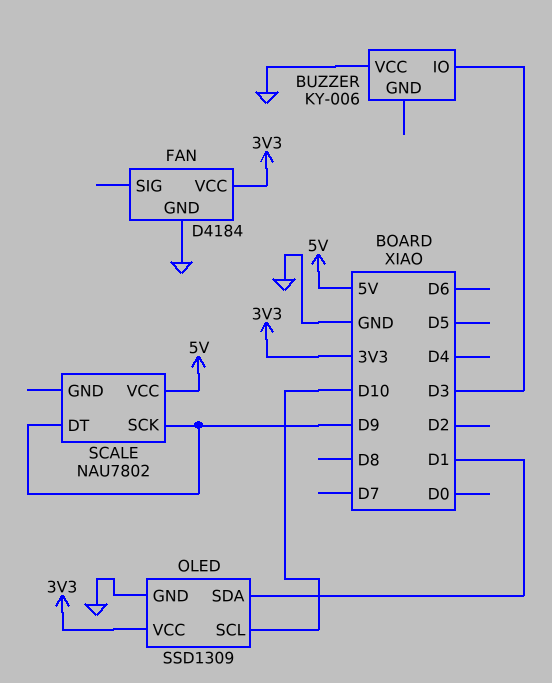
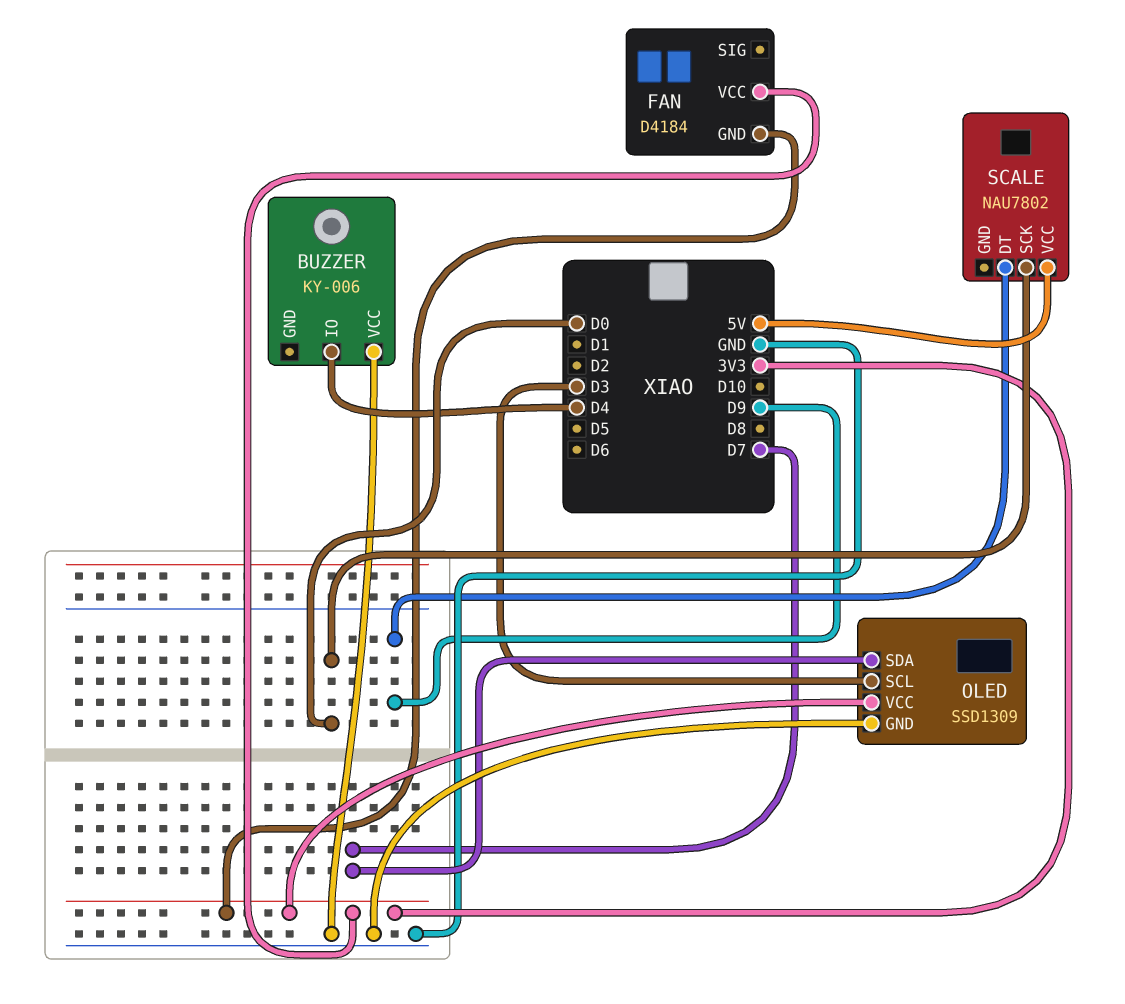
BUZZER pin IO: D3 -> D4
FAN pin GND: GND -> 3V3
OLED pin SCL: D10 -> D3
OLED pin SDA: D1 -> D7
SCALE pin SCK: D9 -> D0

